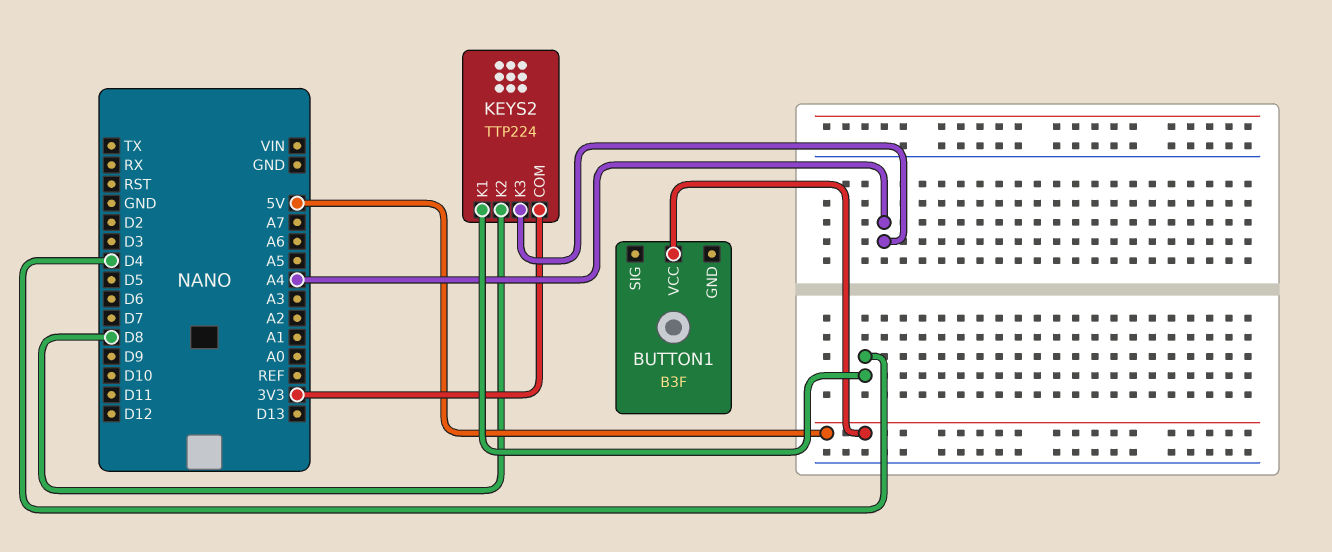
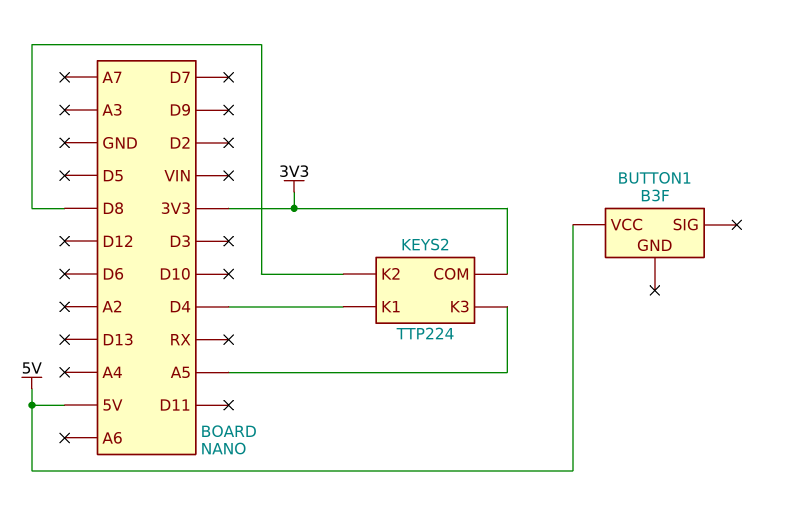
KEYS2 pin K3: A4 -> A5

